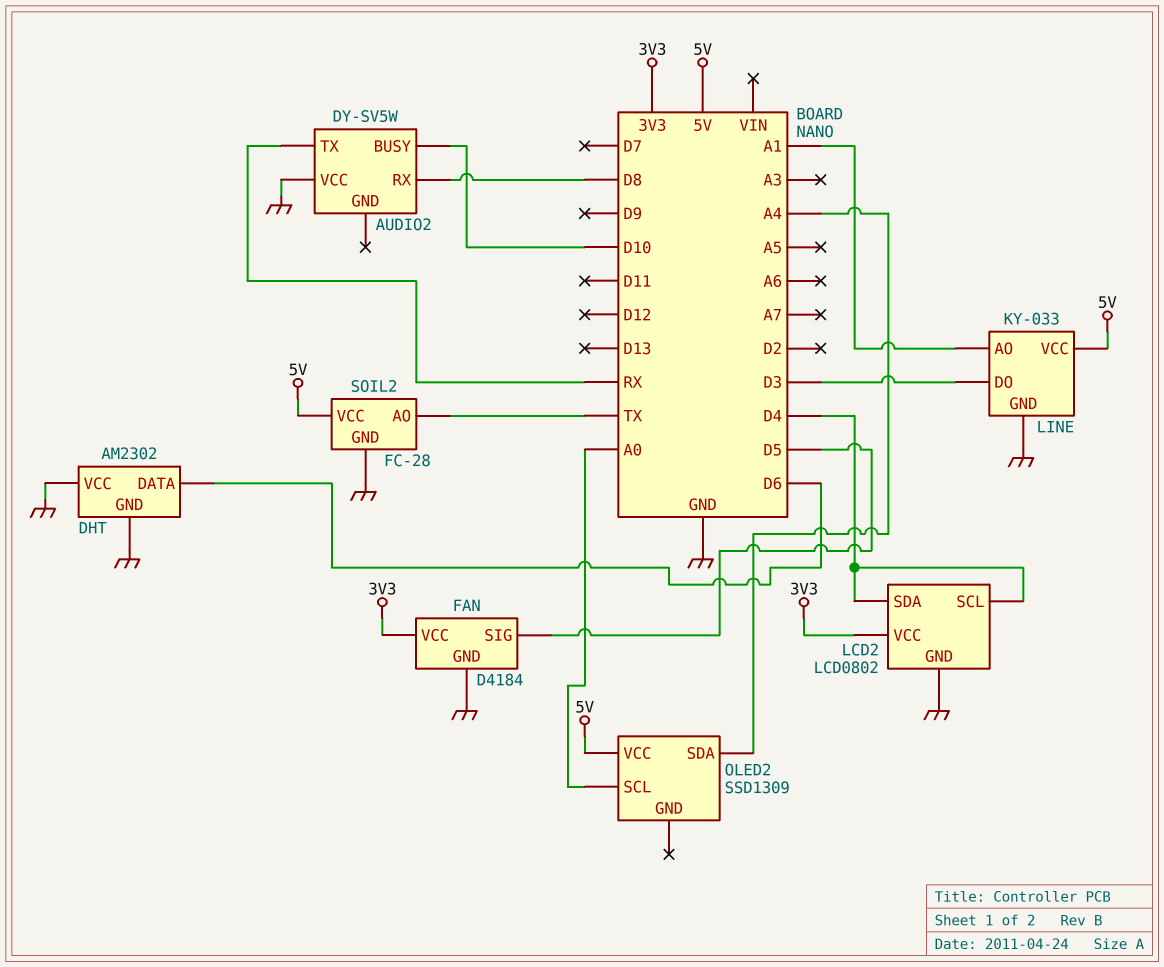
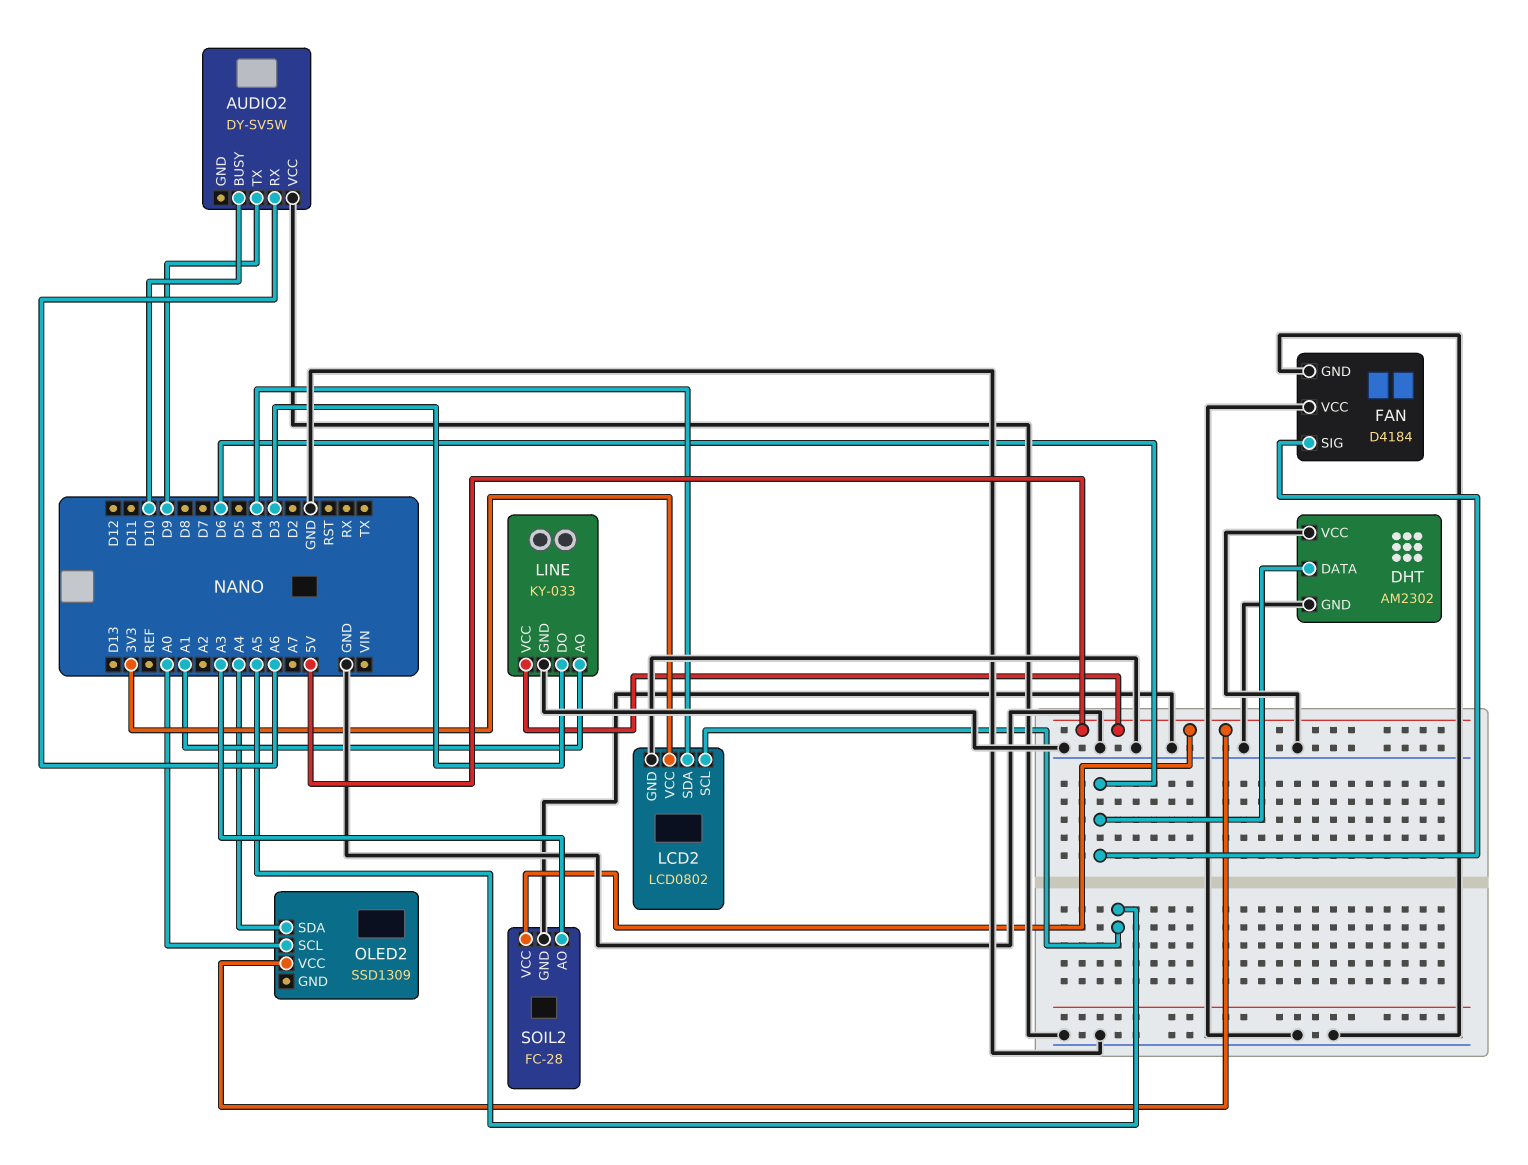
AUDIO2 pin RX: D8 -> A6
AUDIO2 pin TX: RX -> D9
FAN pin SIG: D5 -> D6
FAN pin VCC: 3V3 -> GND
LCD2 pin SCL: D4 -> A5
SOIL2 pin AO: TX -> A3

